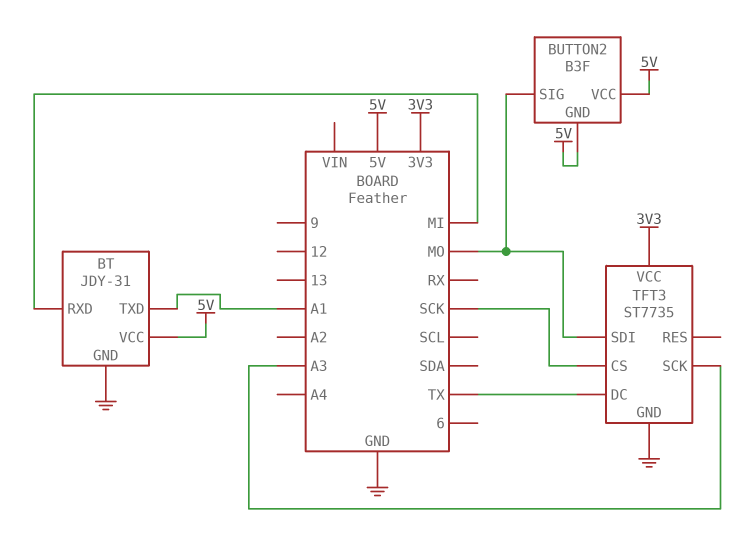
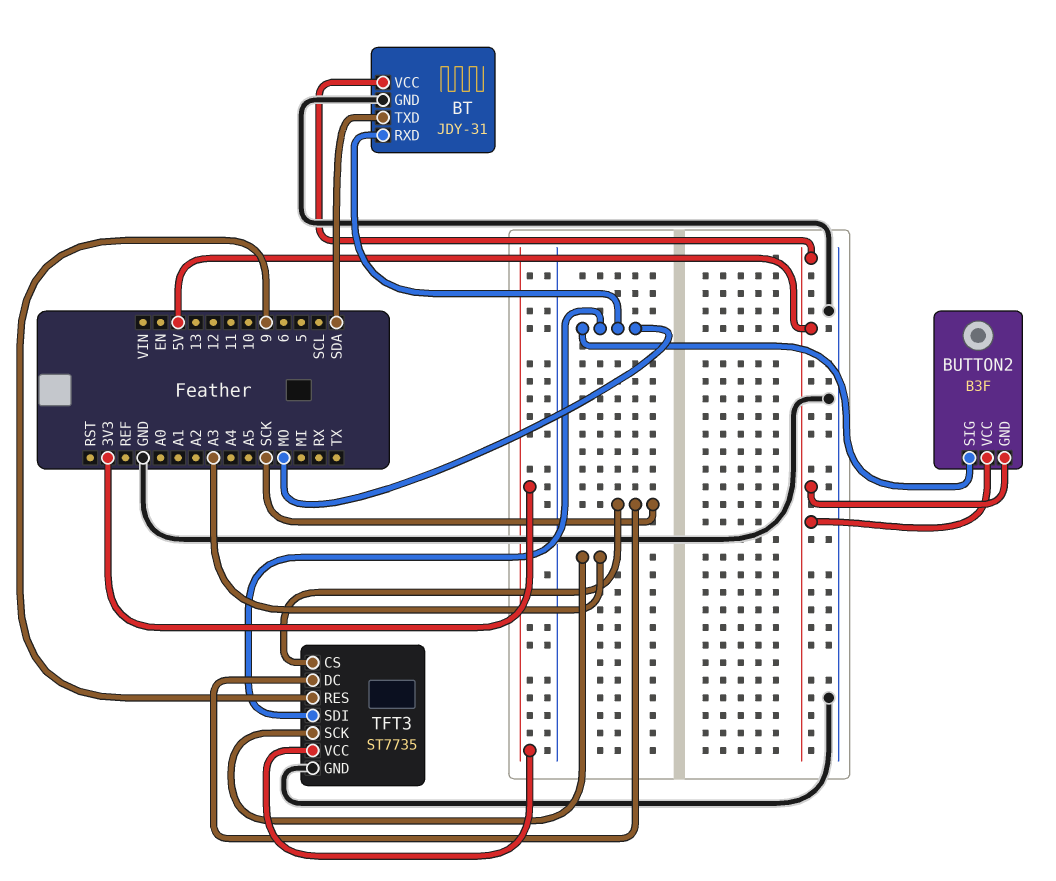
BT pin RXD: MI -> MO
BT pin TXD: A1 -> SDA
TFT3 pin DC: TX -> SCK
TFT3 pin RES: none -> 9

